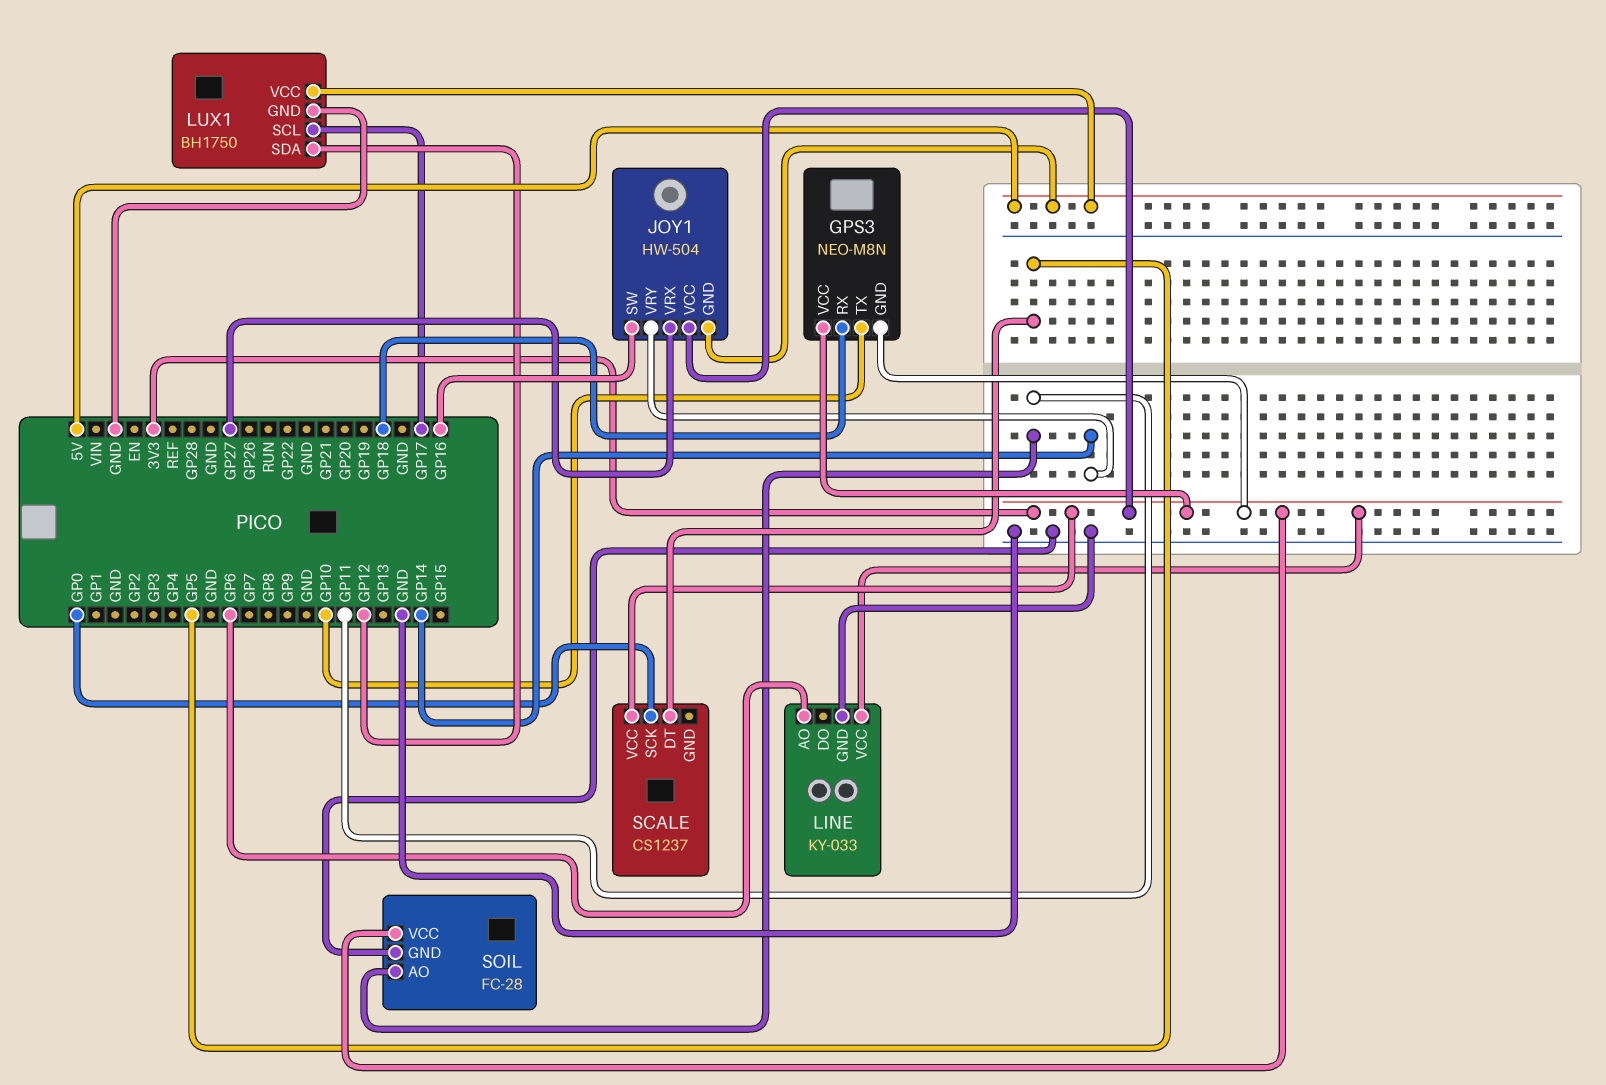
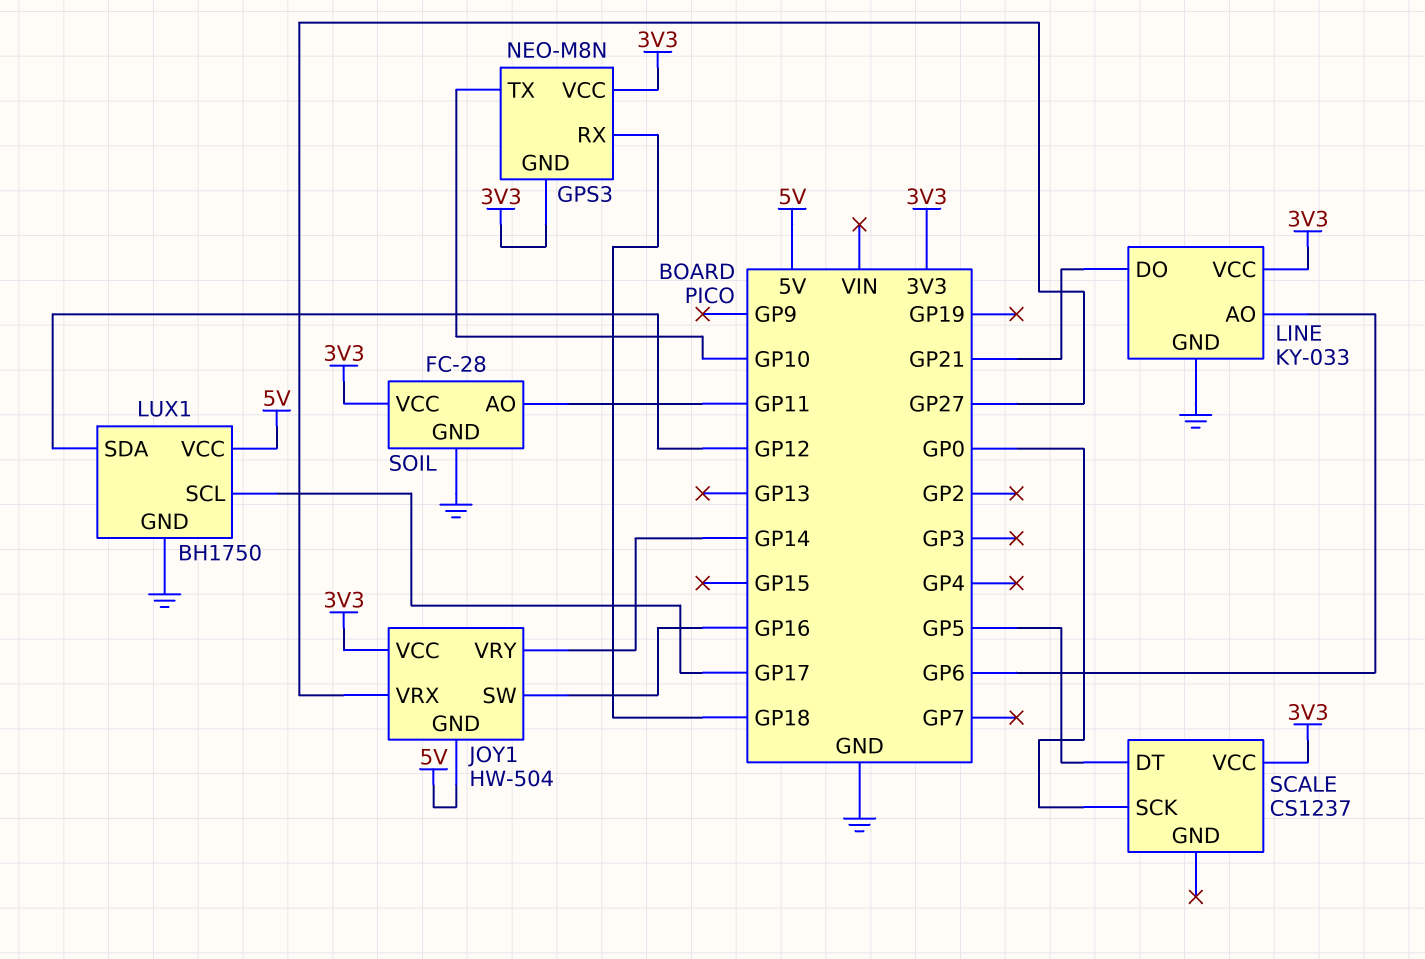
LINE pin DO: none -> GP21

